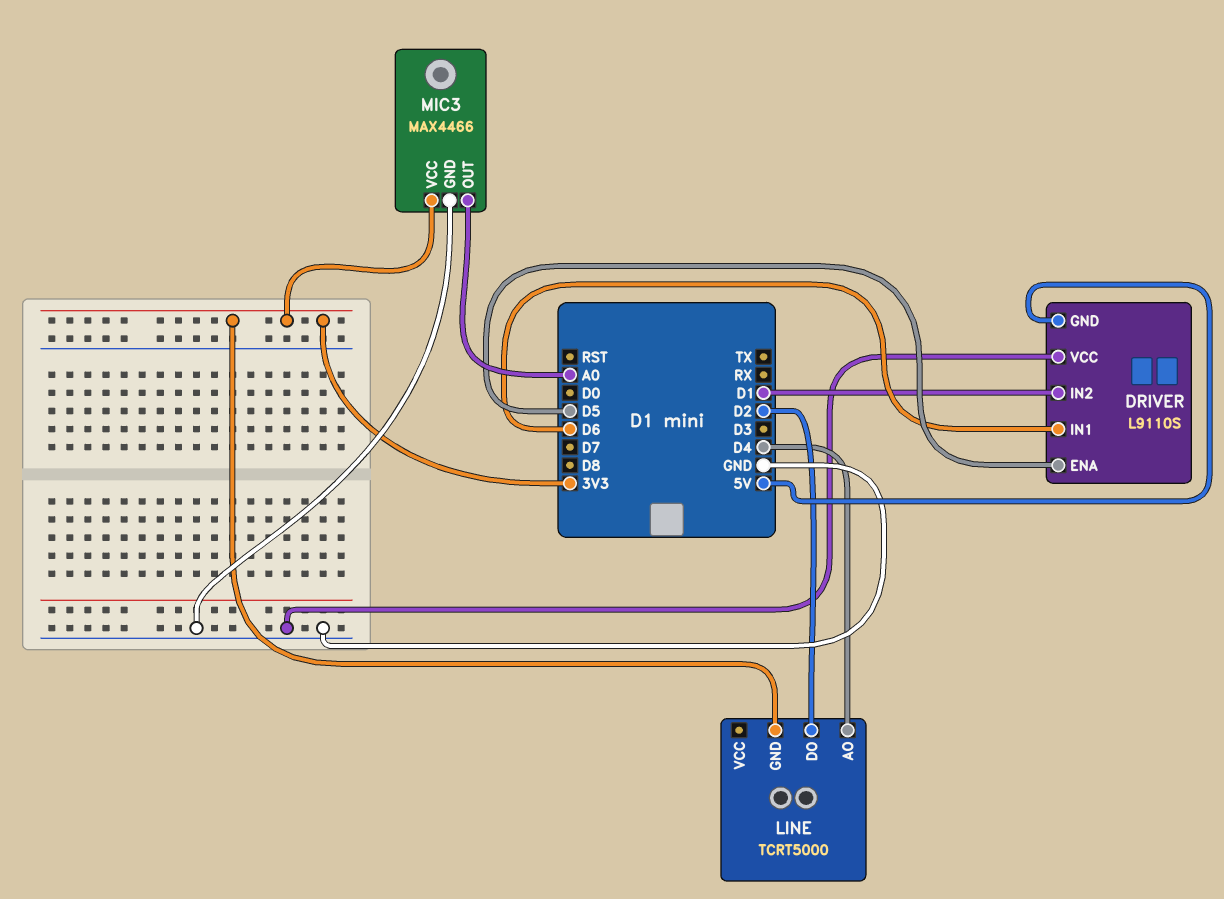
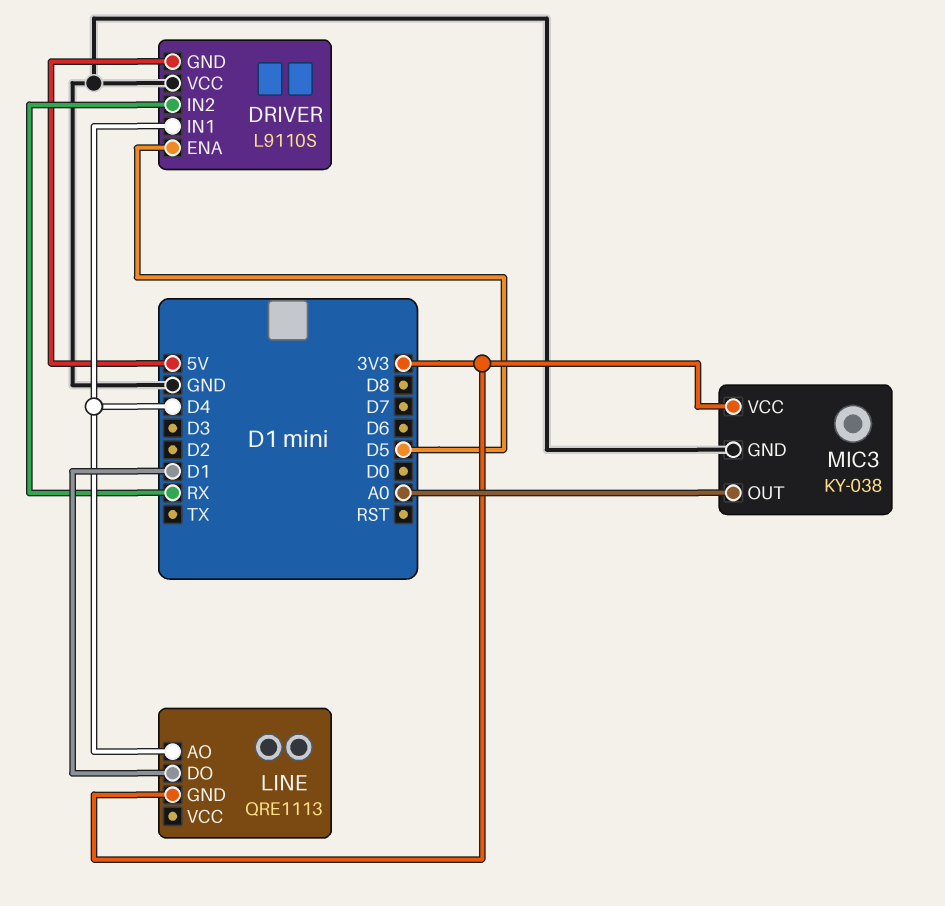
DRIVER pin IN1: D6 -> D4
DRIVER pin IN2: D1 -> RX
LINE: TCRT5000 -> QRE1113
LINE pin DO: D2 -> D1
MIC3: MAX4466 -> KY-038

